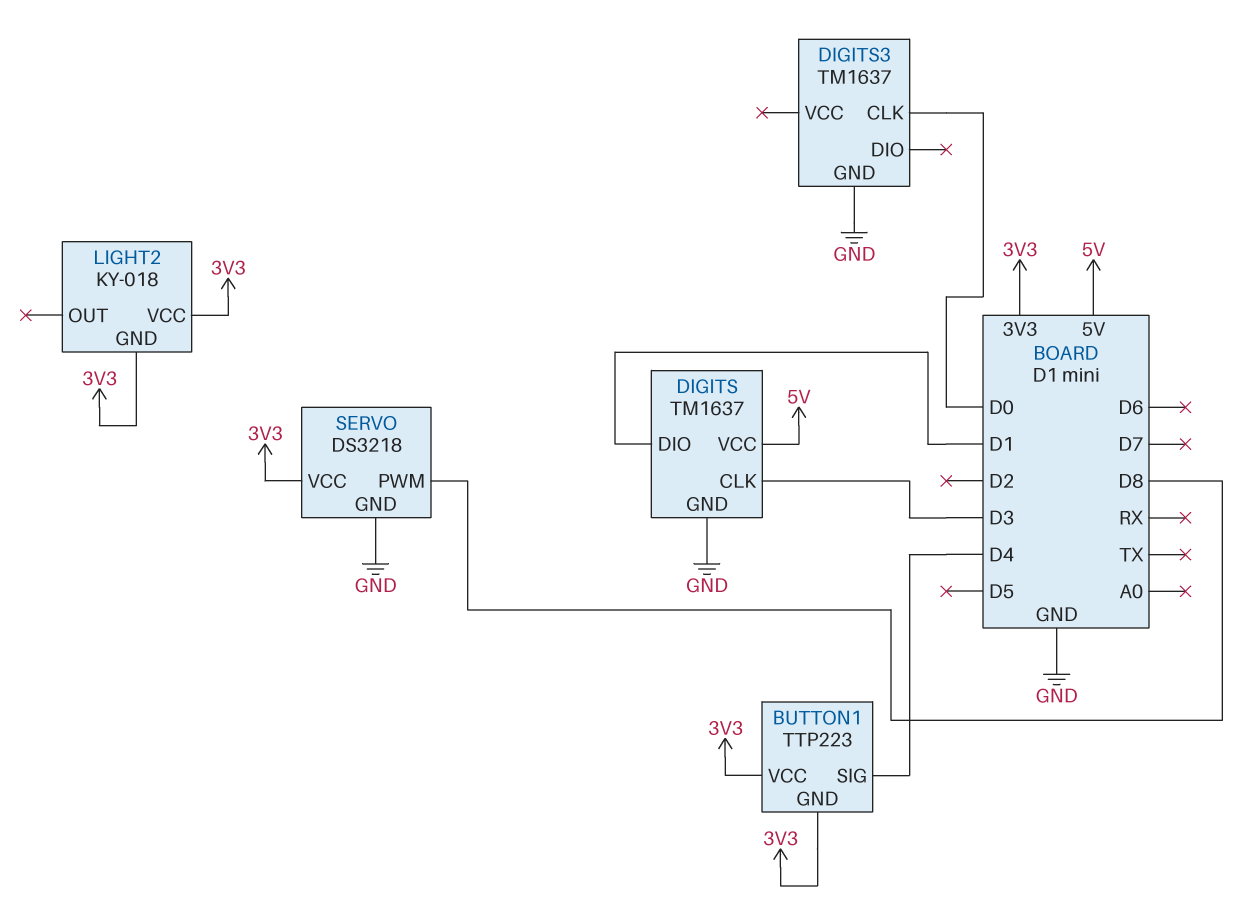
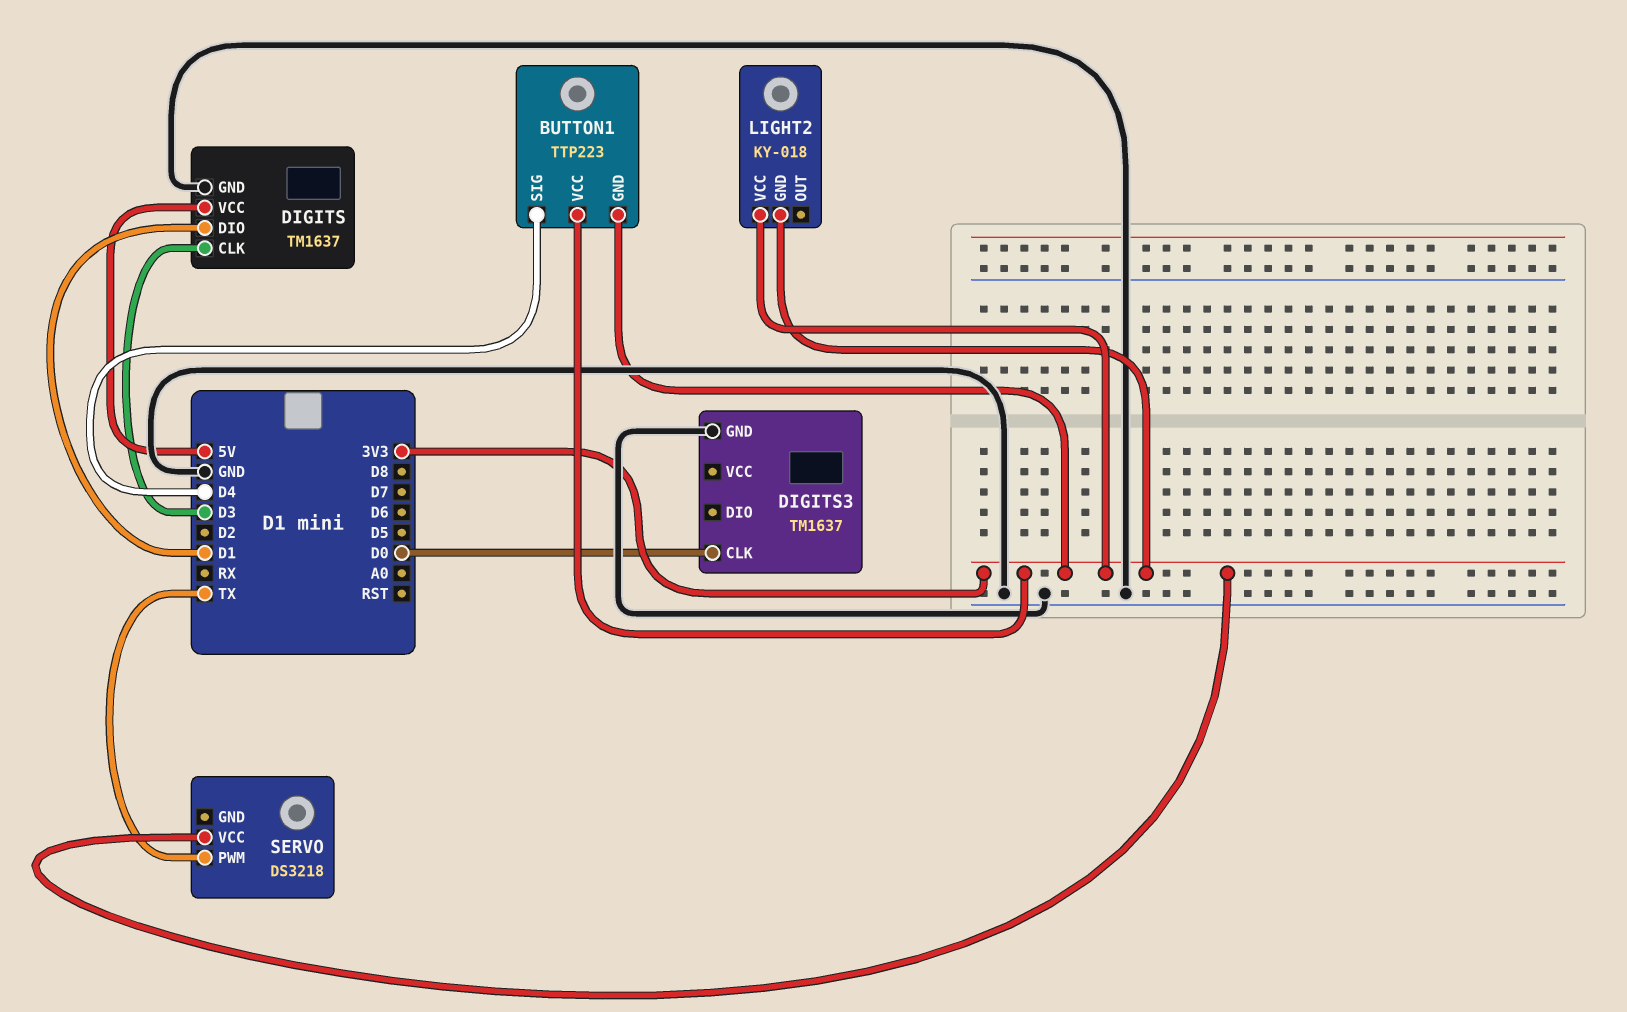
SERVO pin GND: GND -> none
SERVO pin PWM: D8 -> TX

